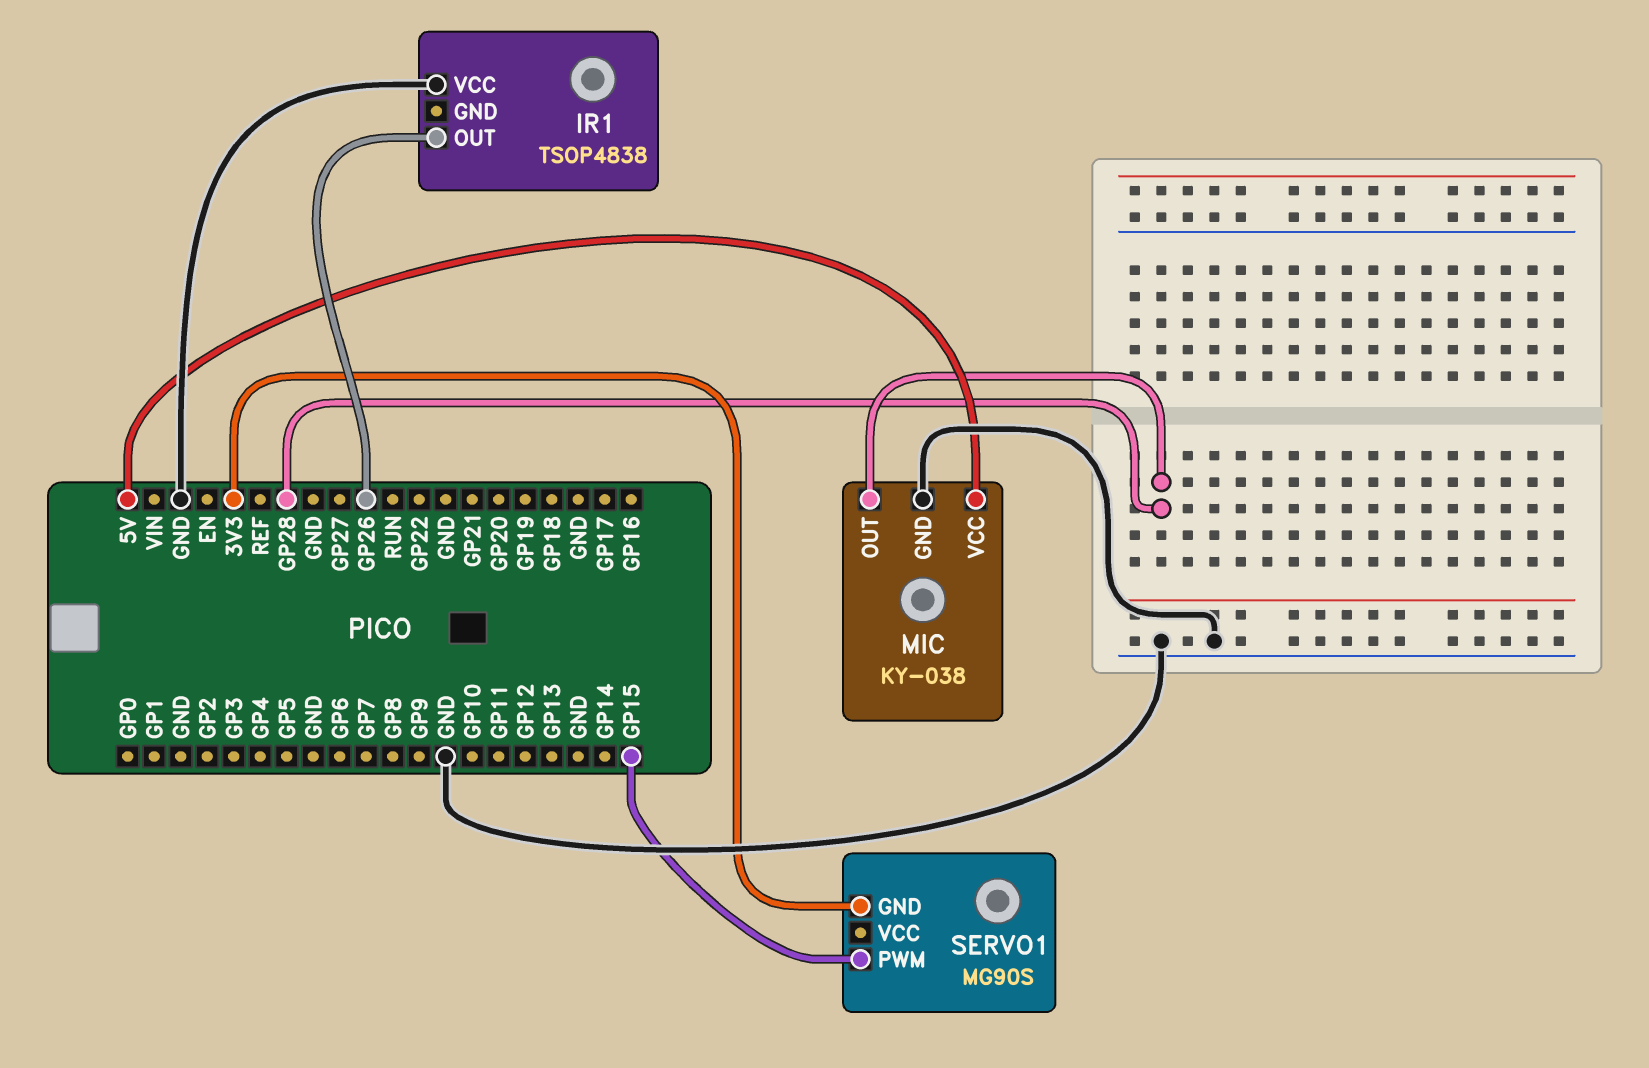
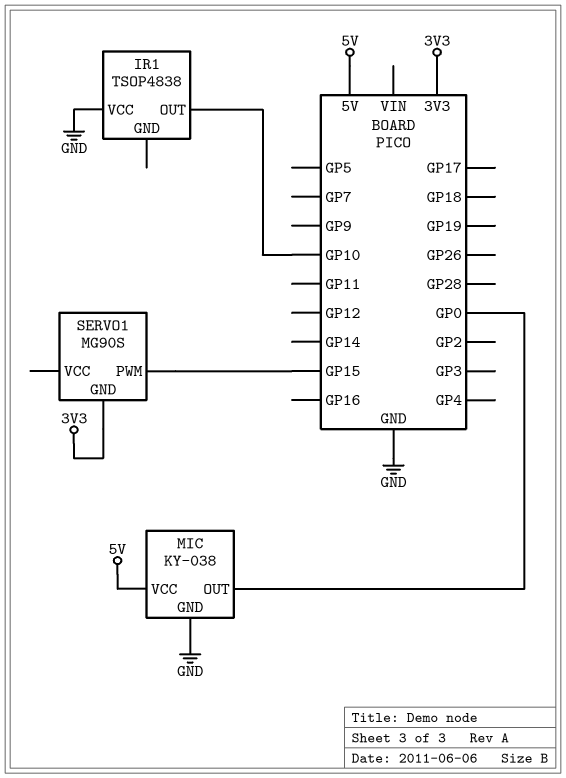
IR1 pin OUT: GP26 -> GP10
MIC pin OUT: GP28 -> GP0

